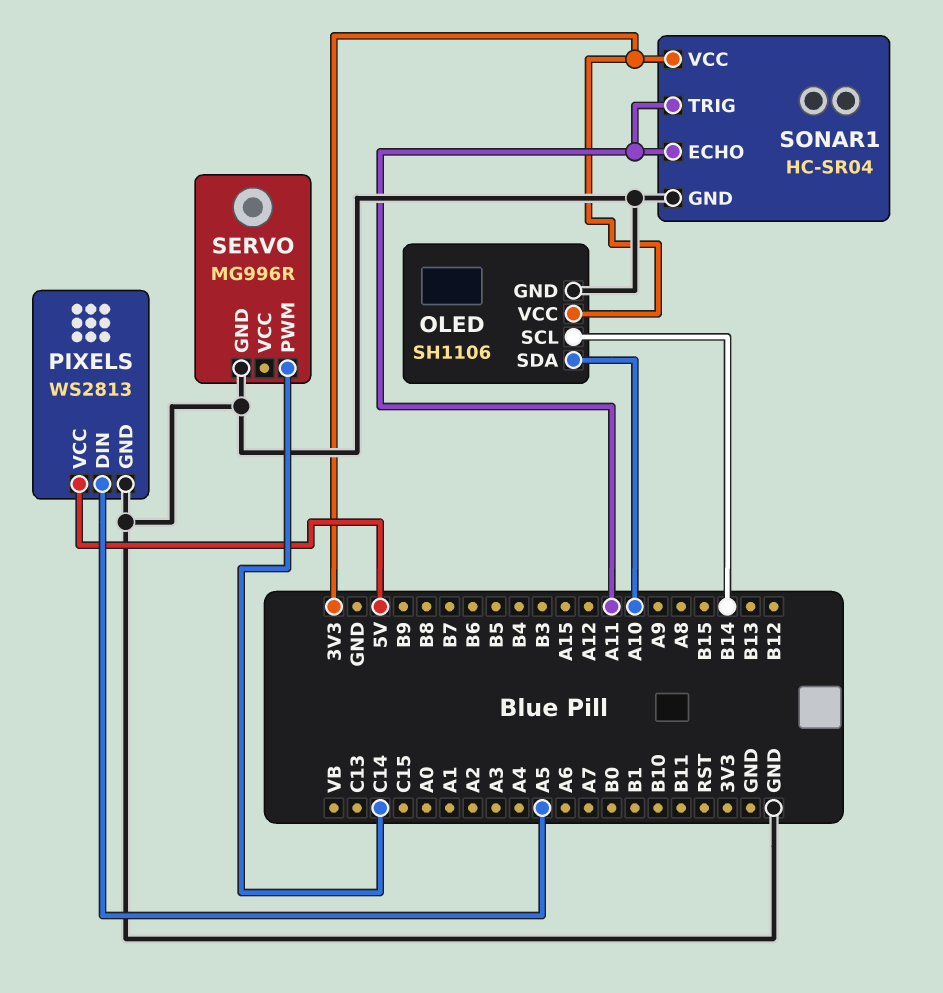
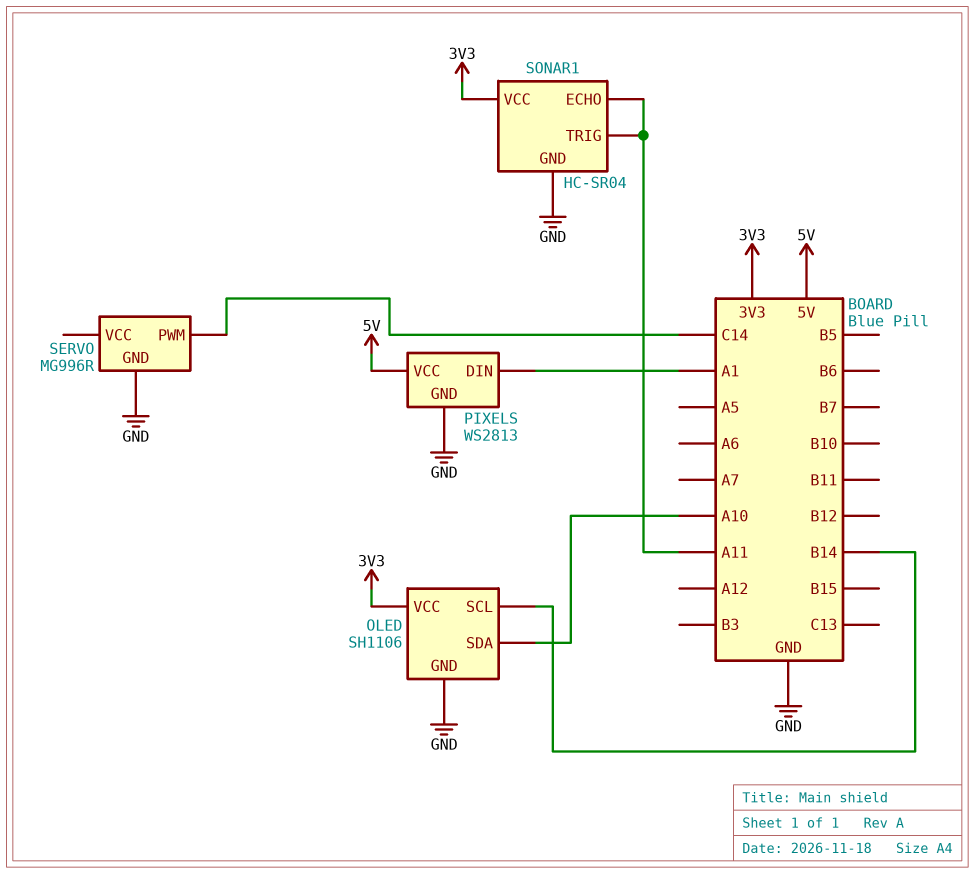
PIXELS pin DIN: A5 -> A1

